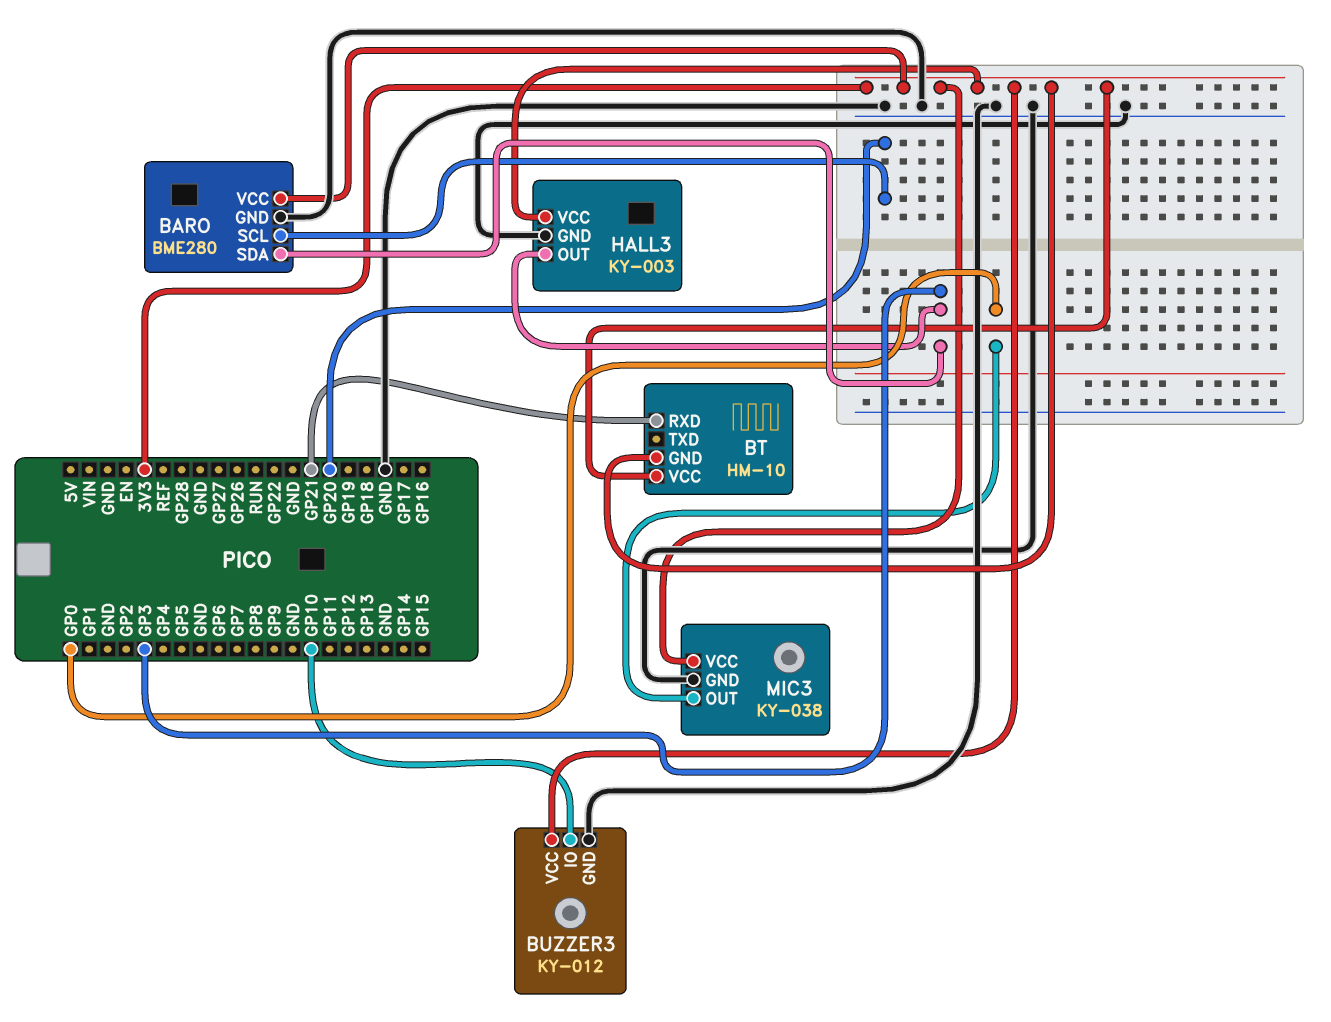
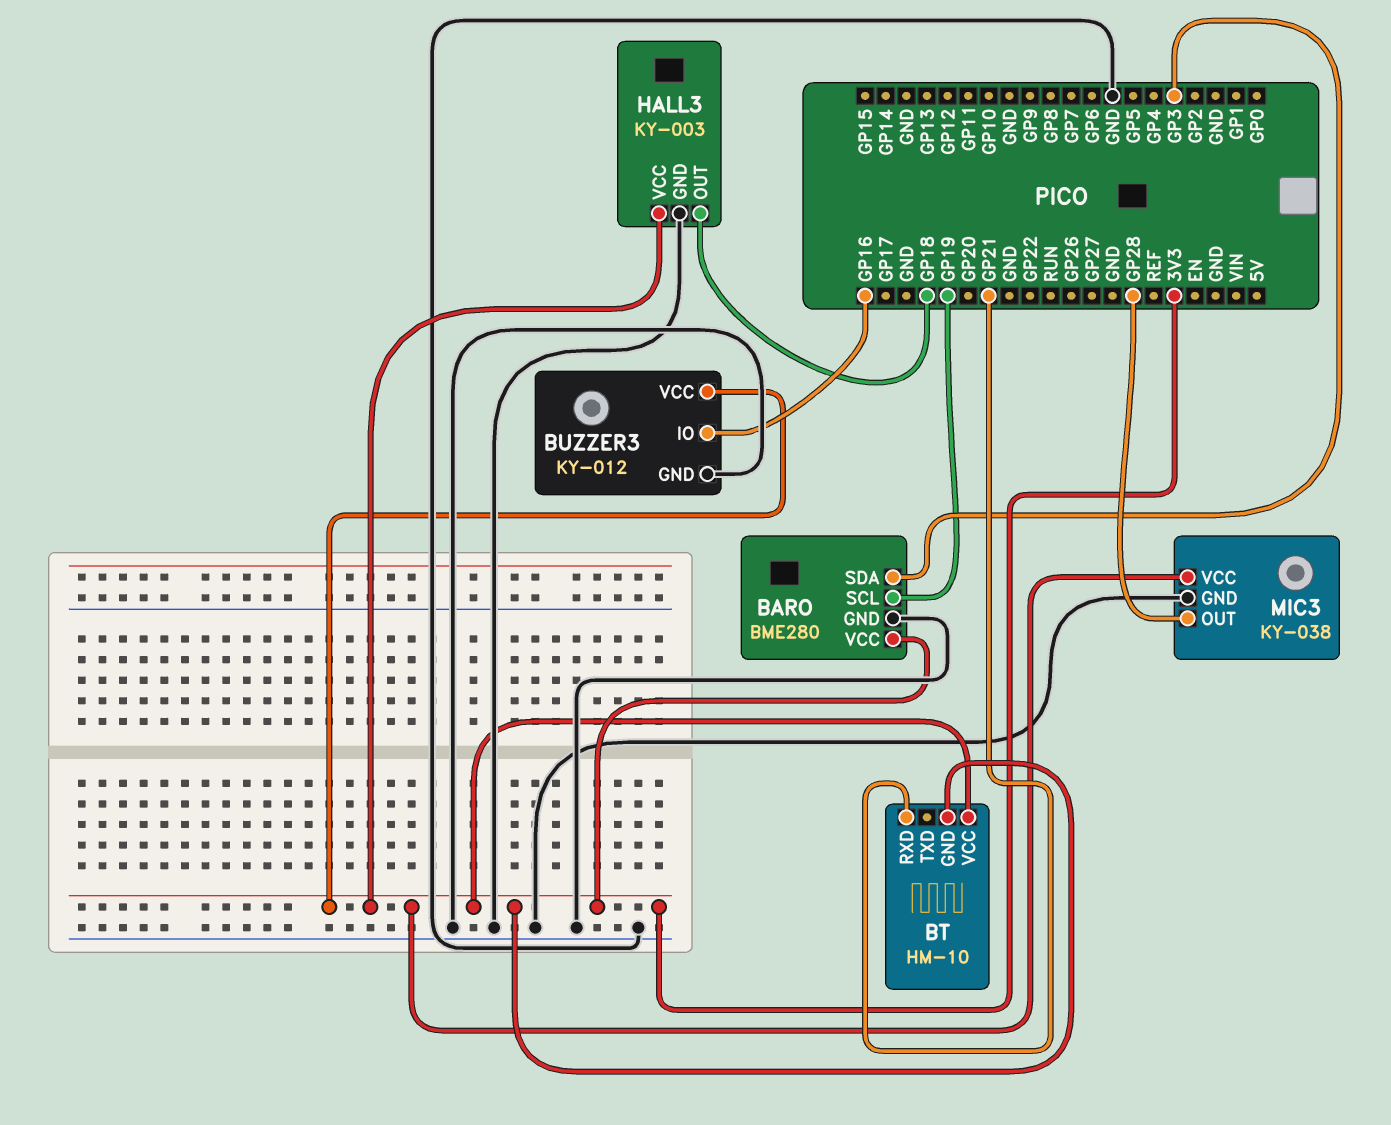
BARO pin SCL: GP20 -> GP19
BUZZER3 pin IO: GP10 -> GP16
HALL3 pin OUT: GP3 -> GP18
MIC3 pin OUT: GP0 -> GP28

